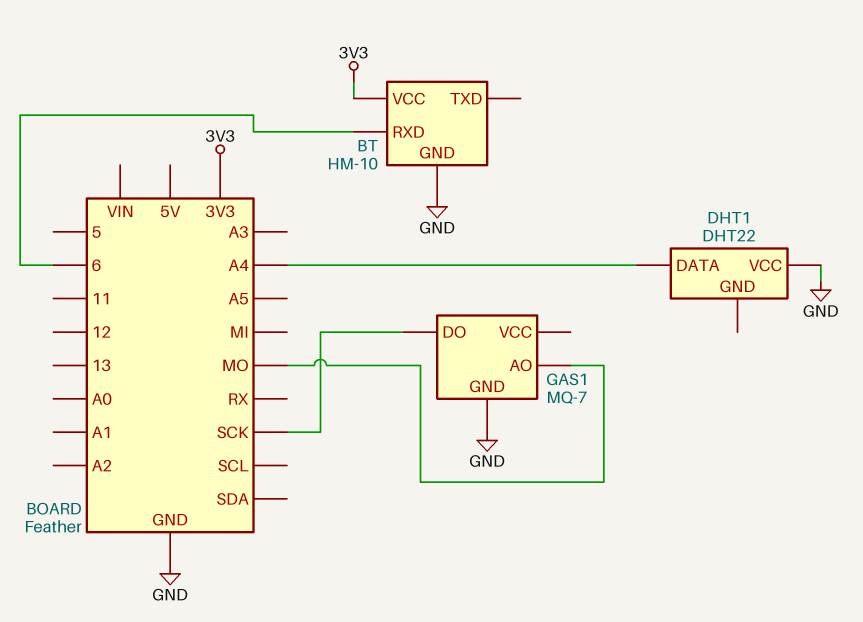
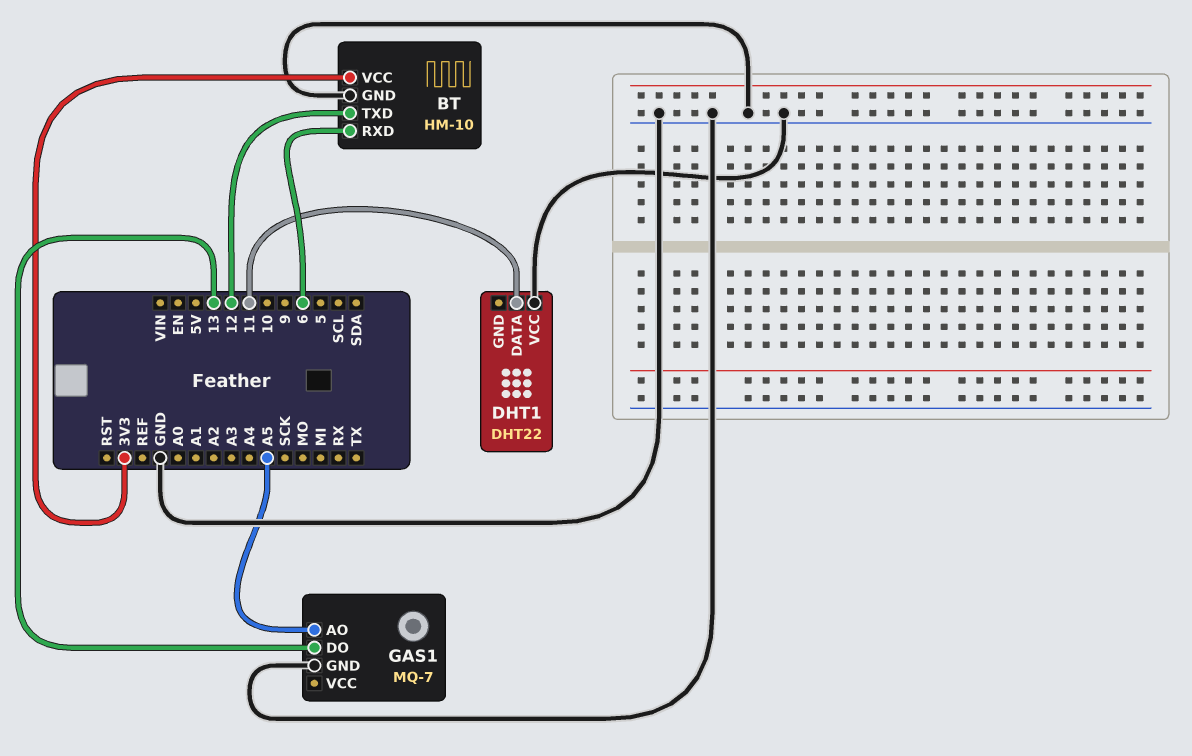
BT pin TXD: none -> 12
DHT1 pin DATA: A4 -> 11
GAS1 pin AO: MO -> A5
GAS1 pin DO: SCK -> 13

